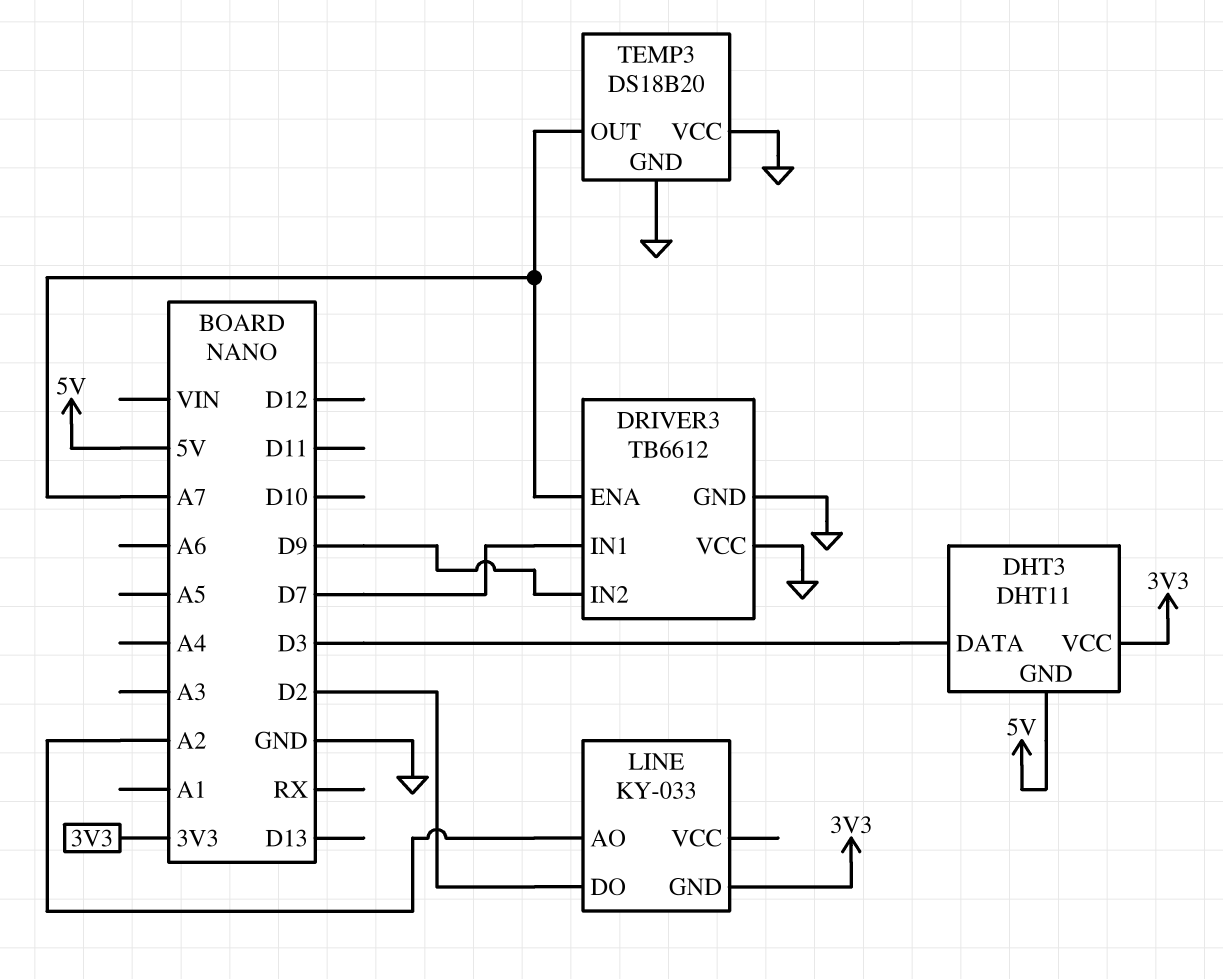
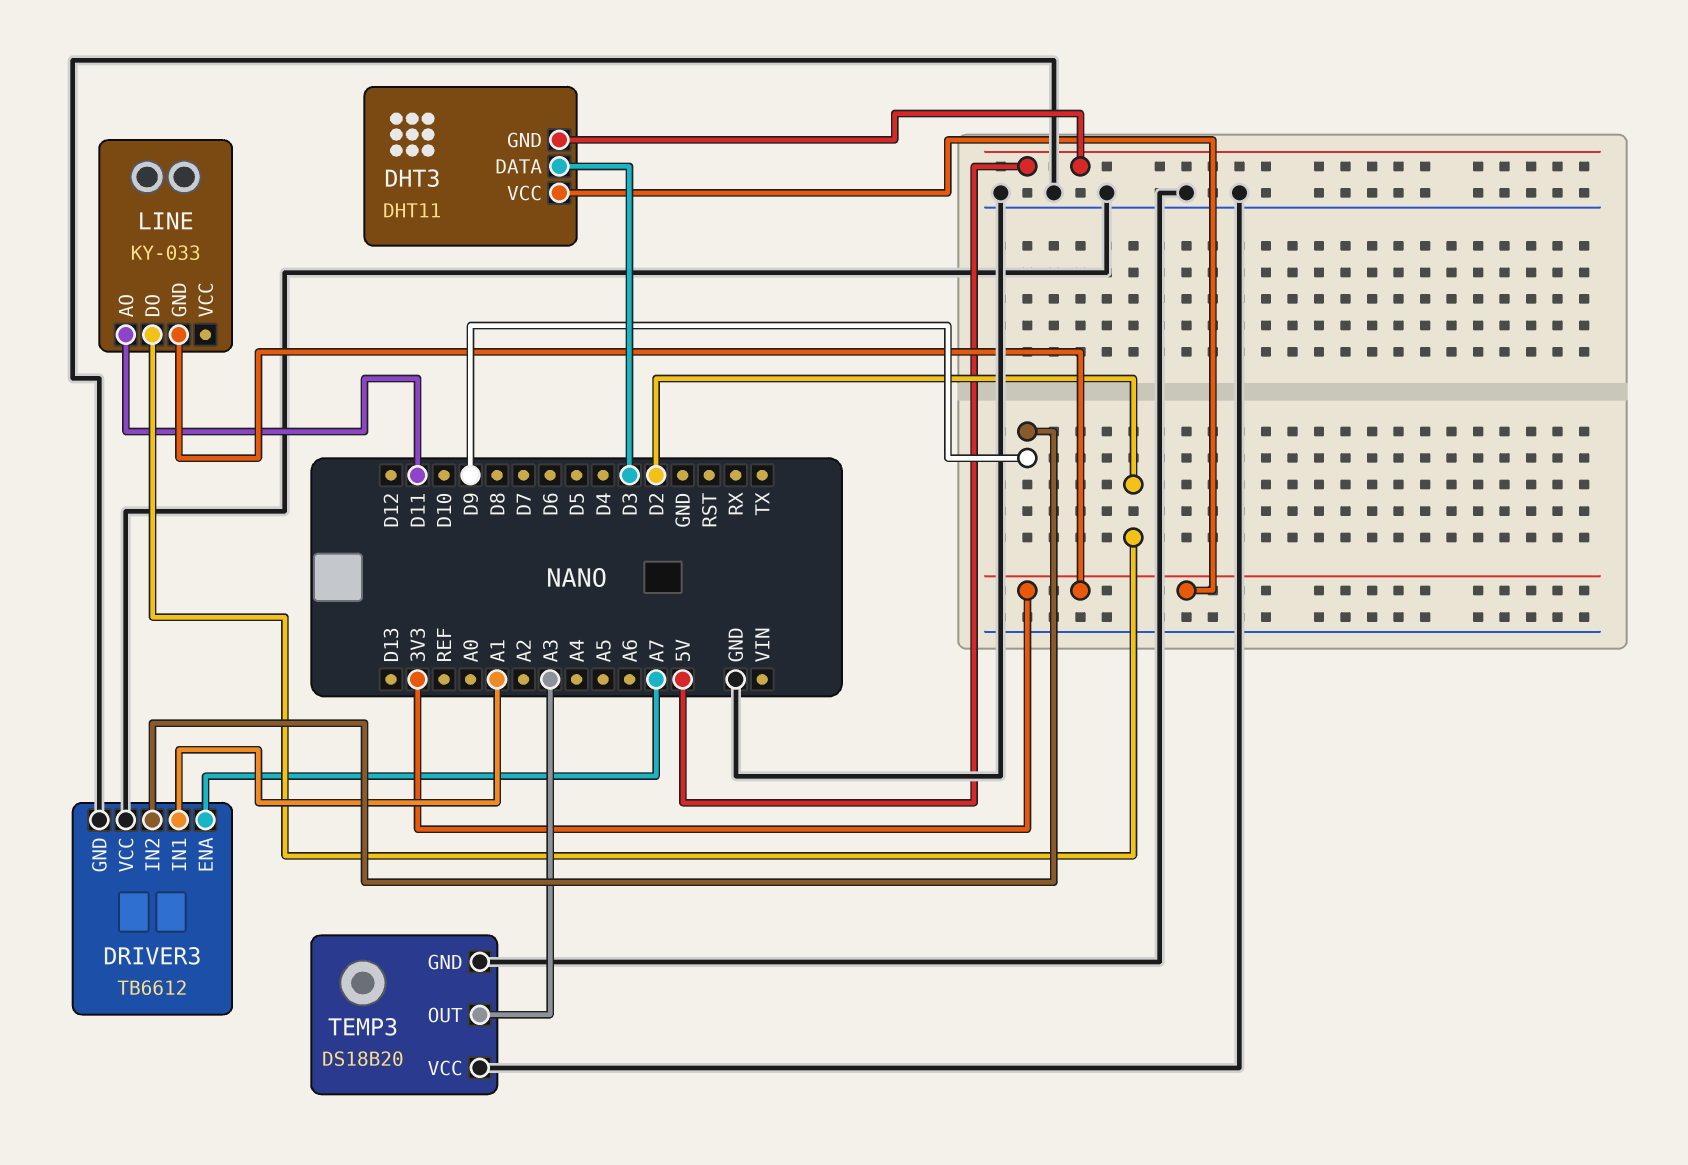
DRIVER3 pin IN1: D7 -> A1
LINE pin AO: A2 -> D11
TEMP3 pin OUT: A7 -> A3

